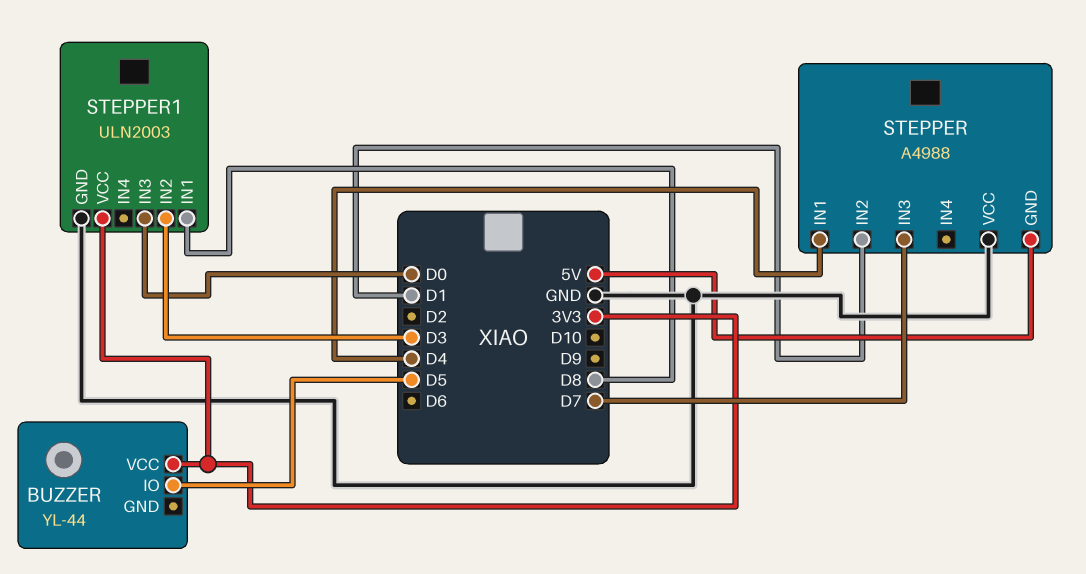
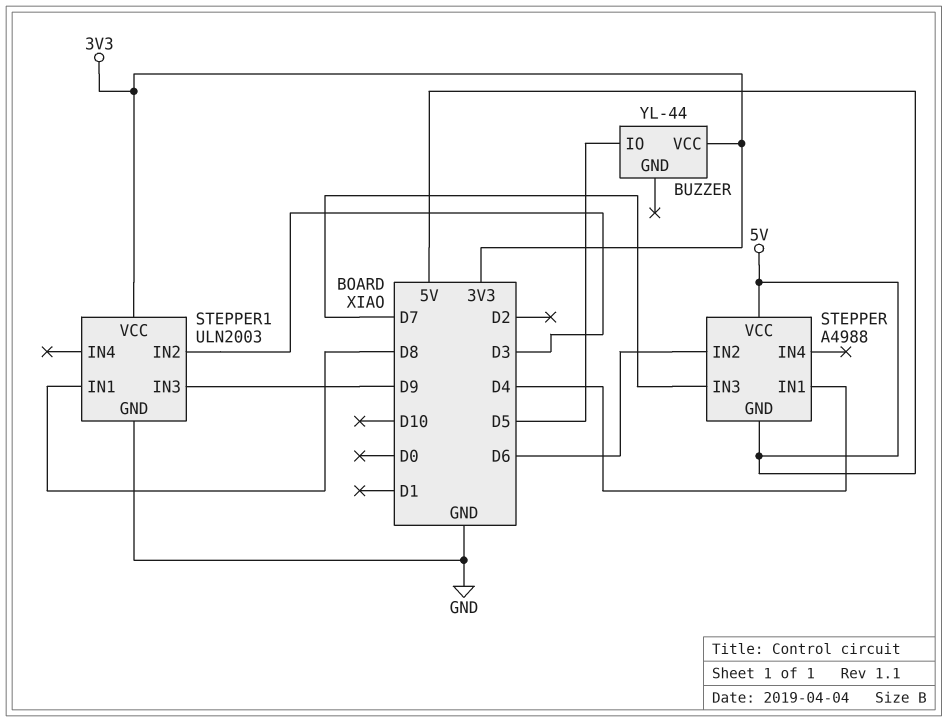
STEPPER pin IN2: D1 -> D6
STEPPER pin VCC: GND -> 5V
STEPPER1 pin IN3: D0 -> D9

